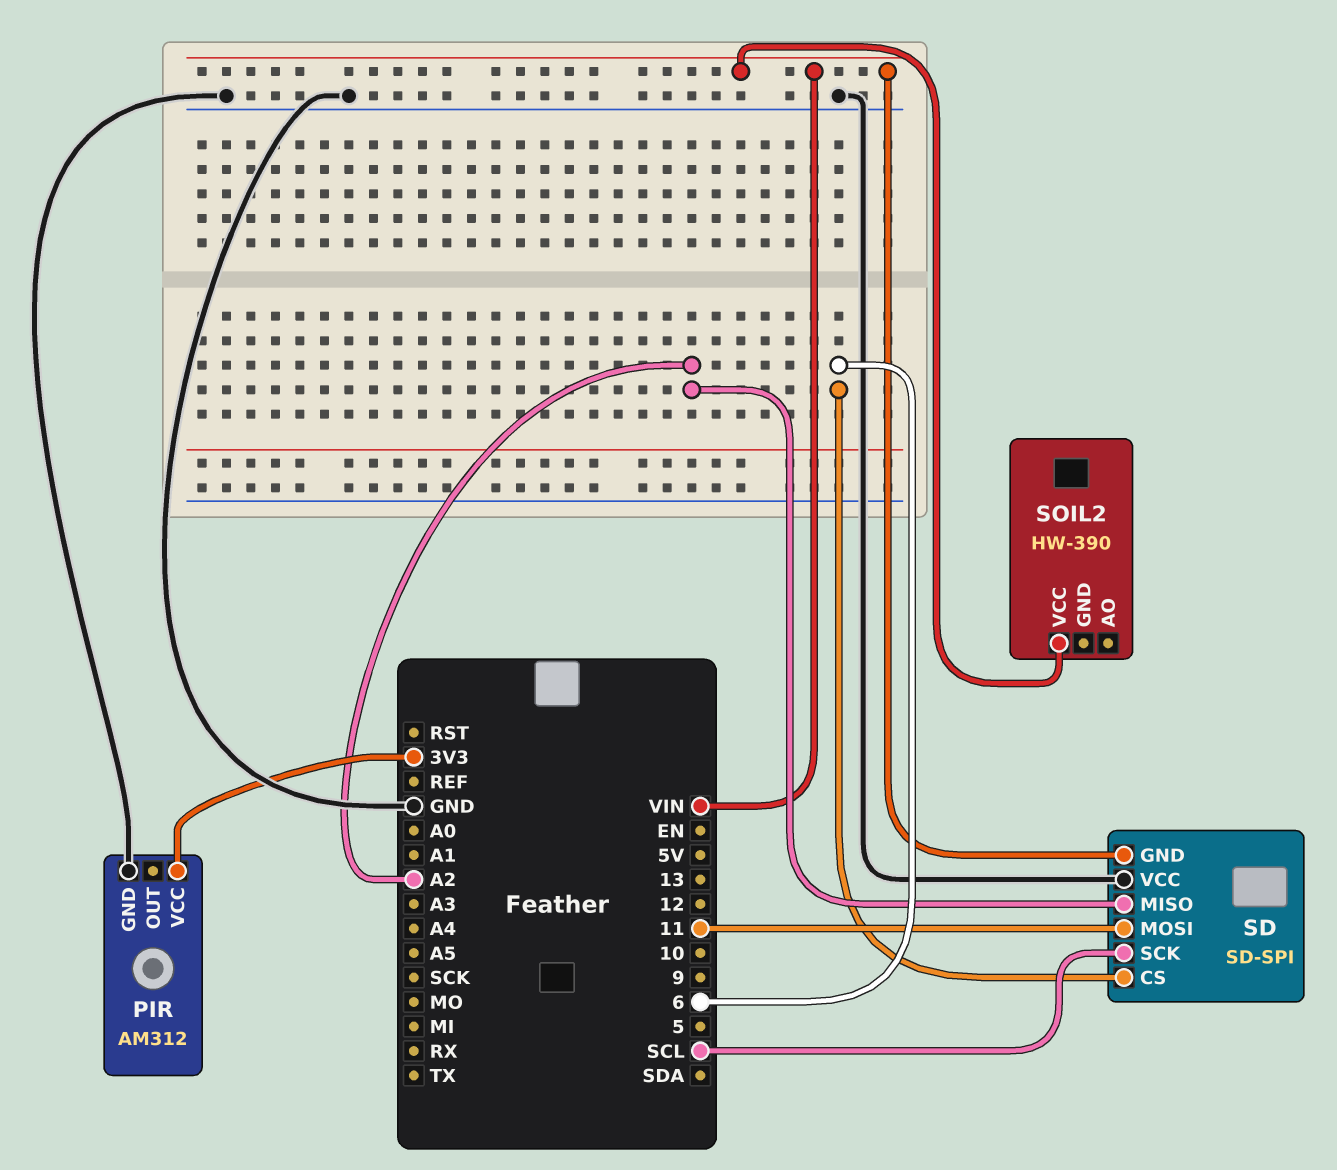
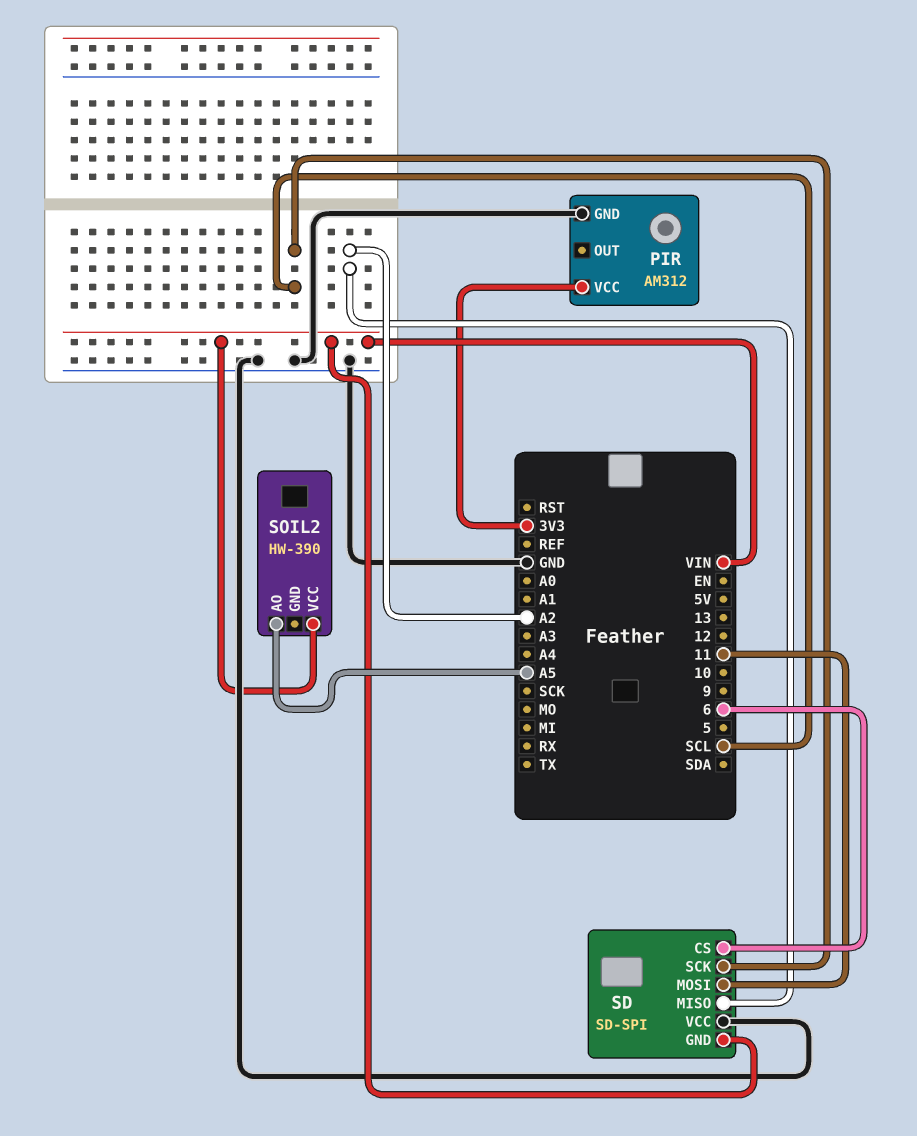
SOIL2 pin AO: none -> A5

